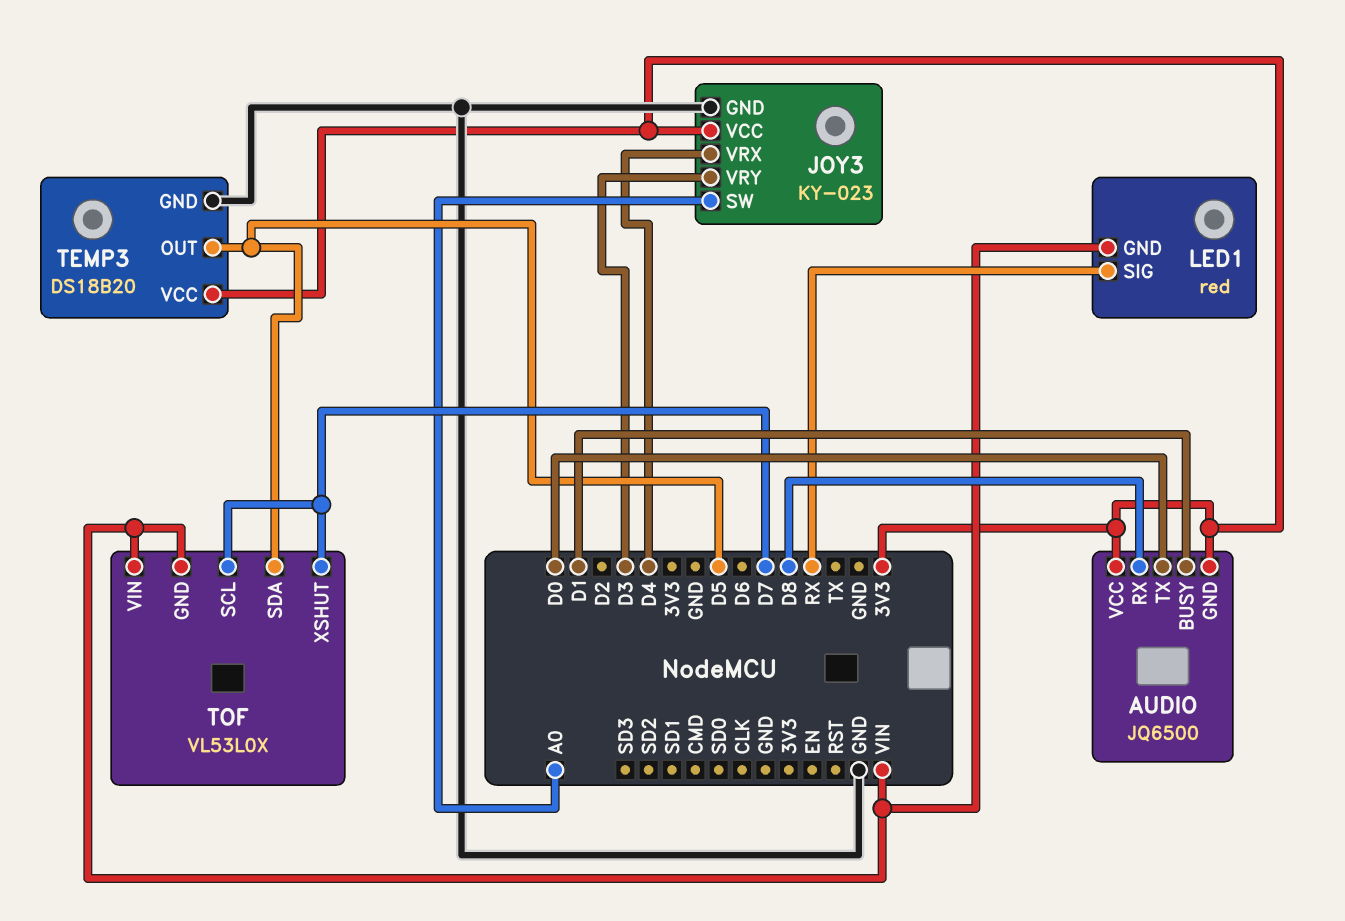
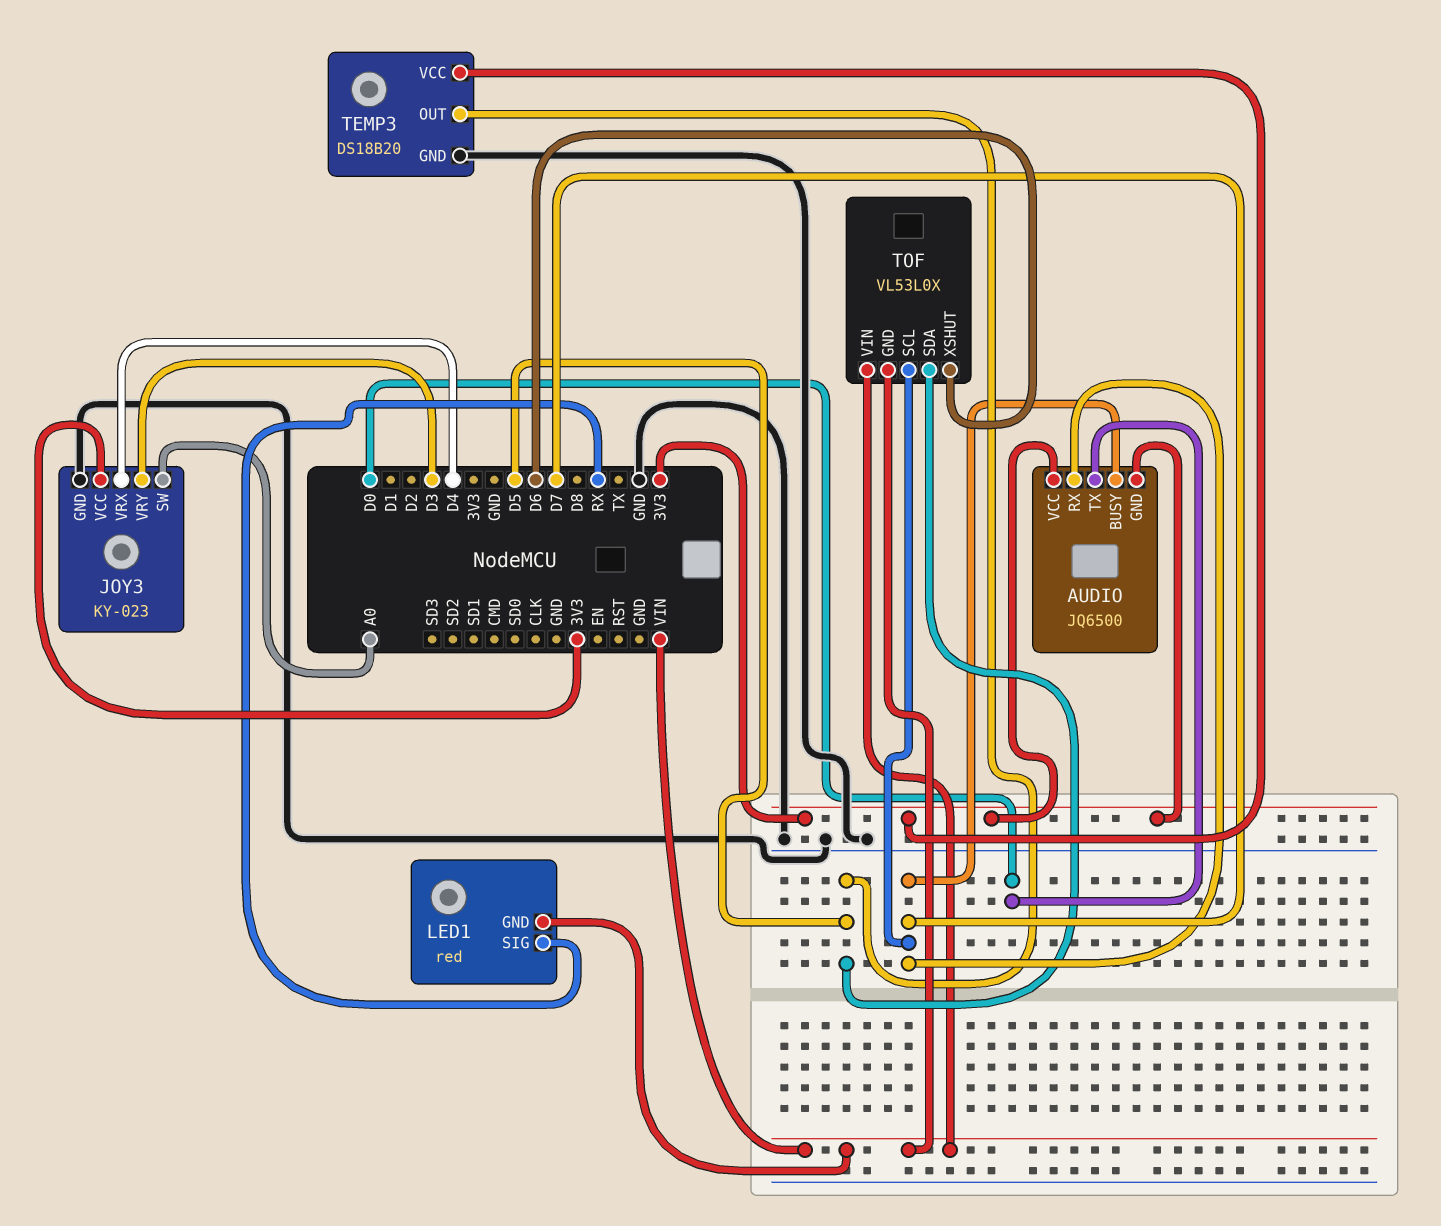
AUDIO pin BUSY: D1 -> D7
AUDIO pin RX: D8 -> D7
TOF pin XSHUT: D7 -> D6

